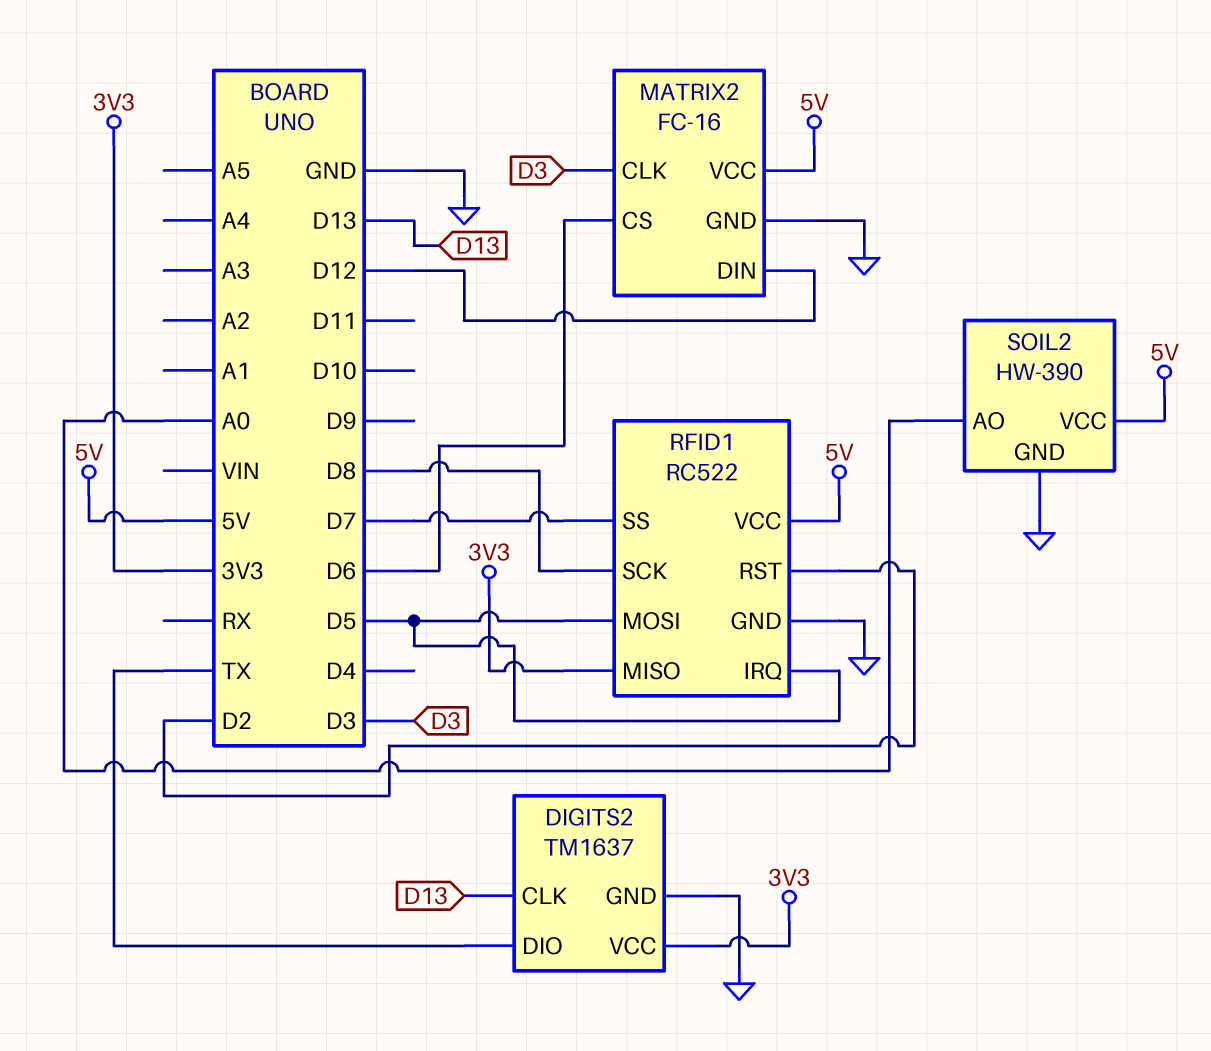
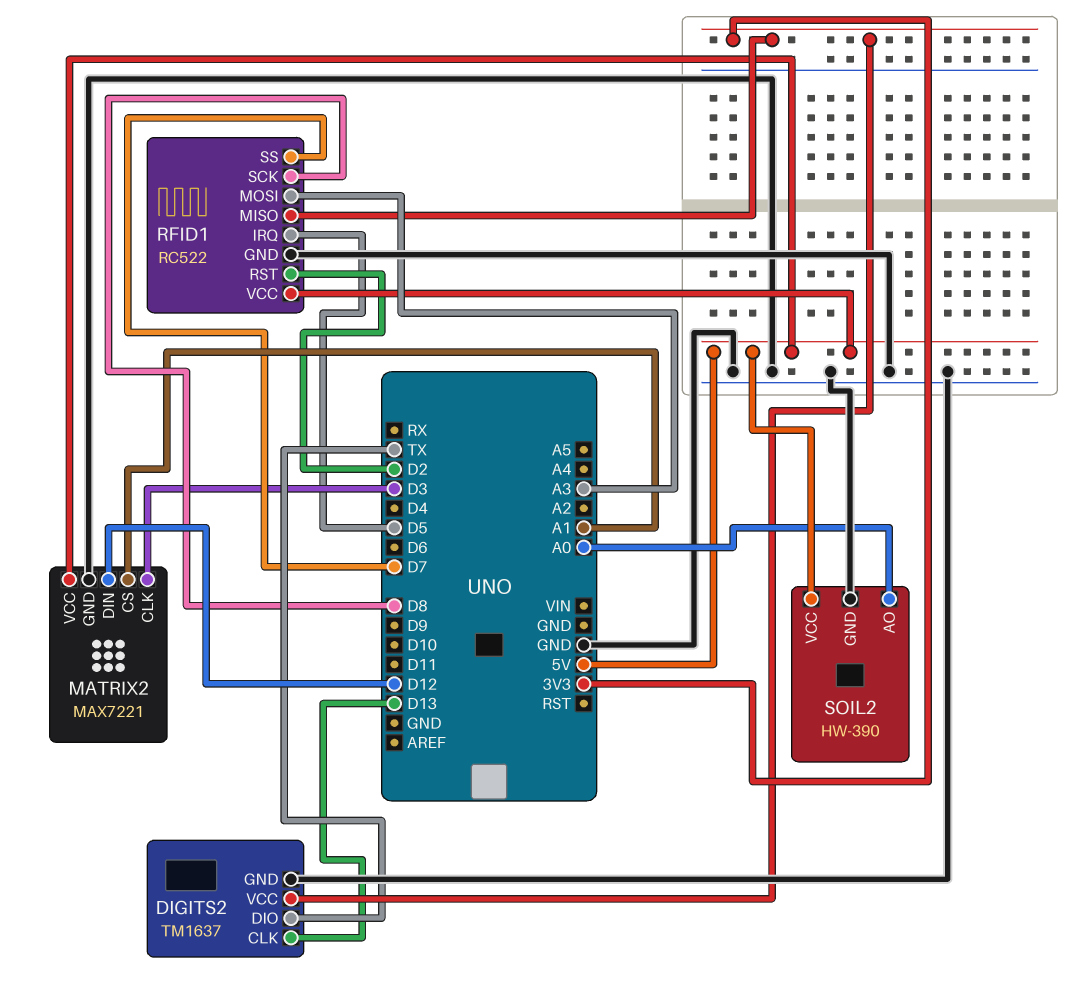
MATRIX2: FC-16 -> MAX7221
MATRIX2 pin CS: D6 -> A1
RFID1 pin MOSI: D5 -> A3

